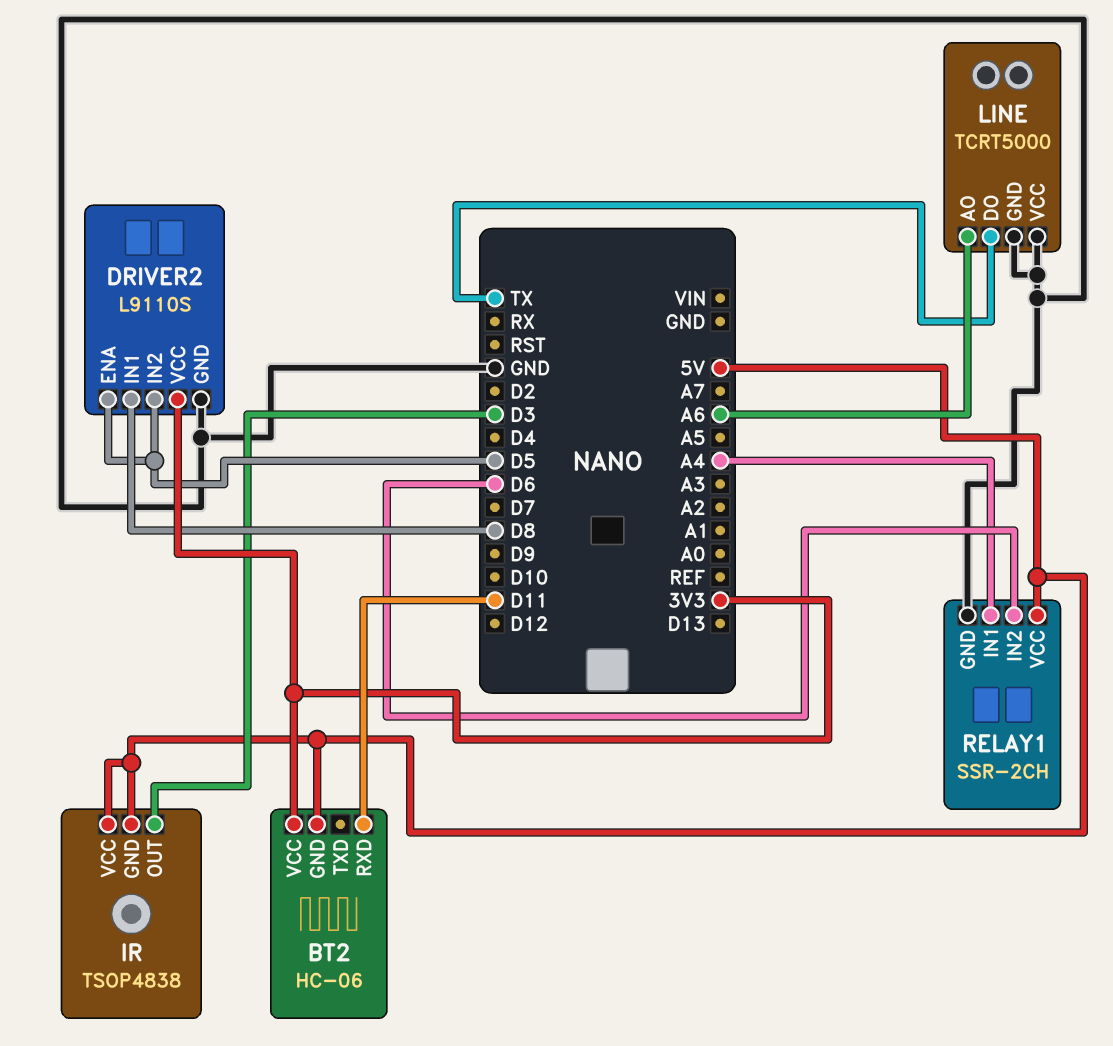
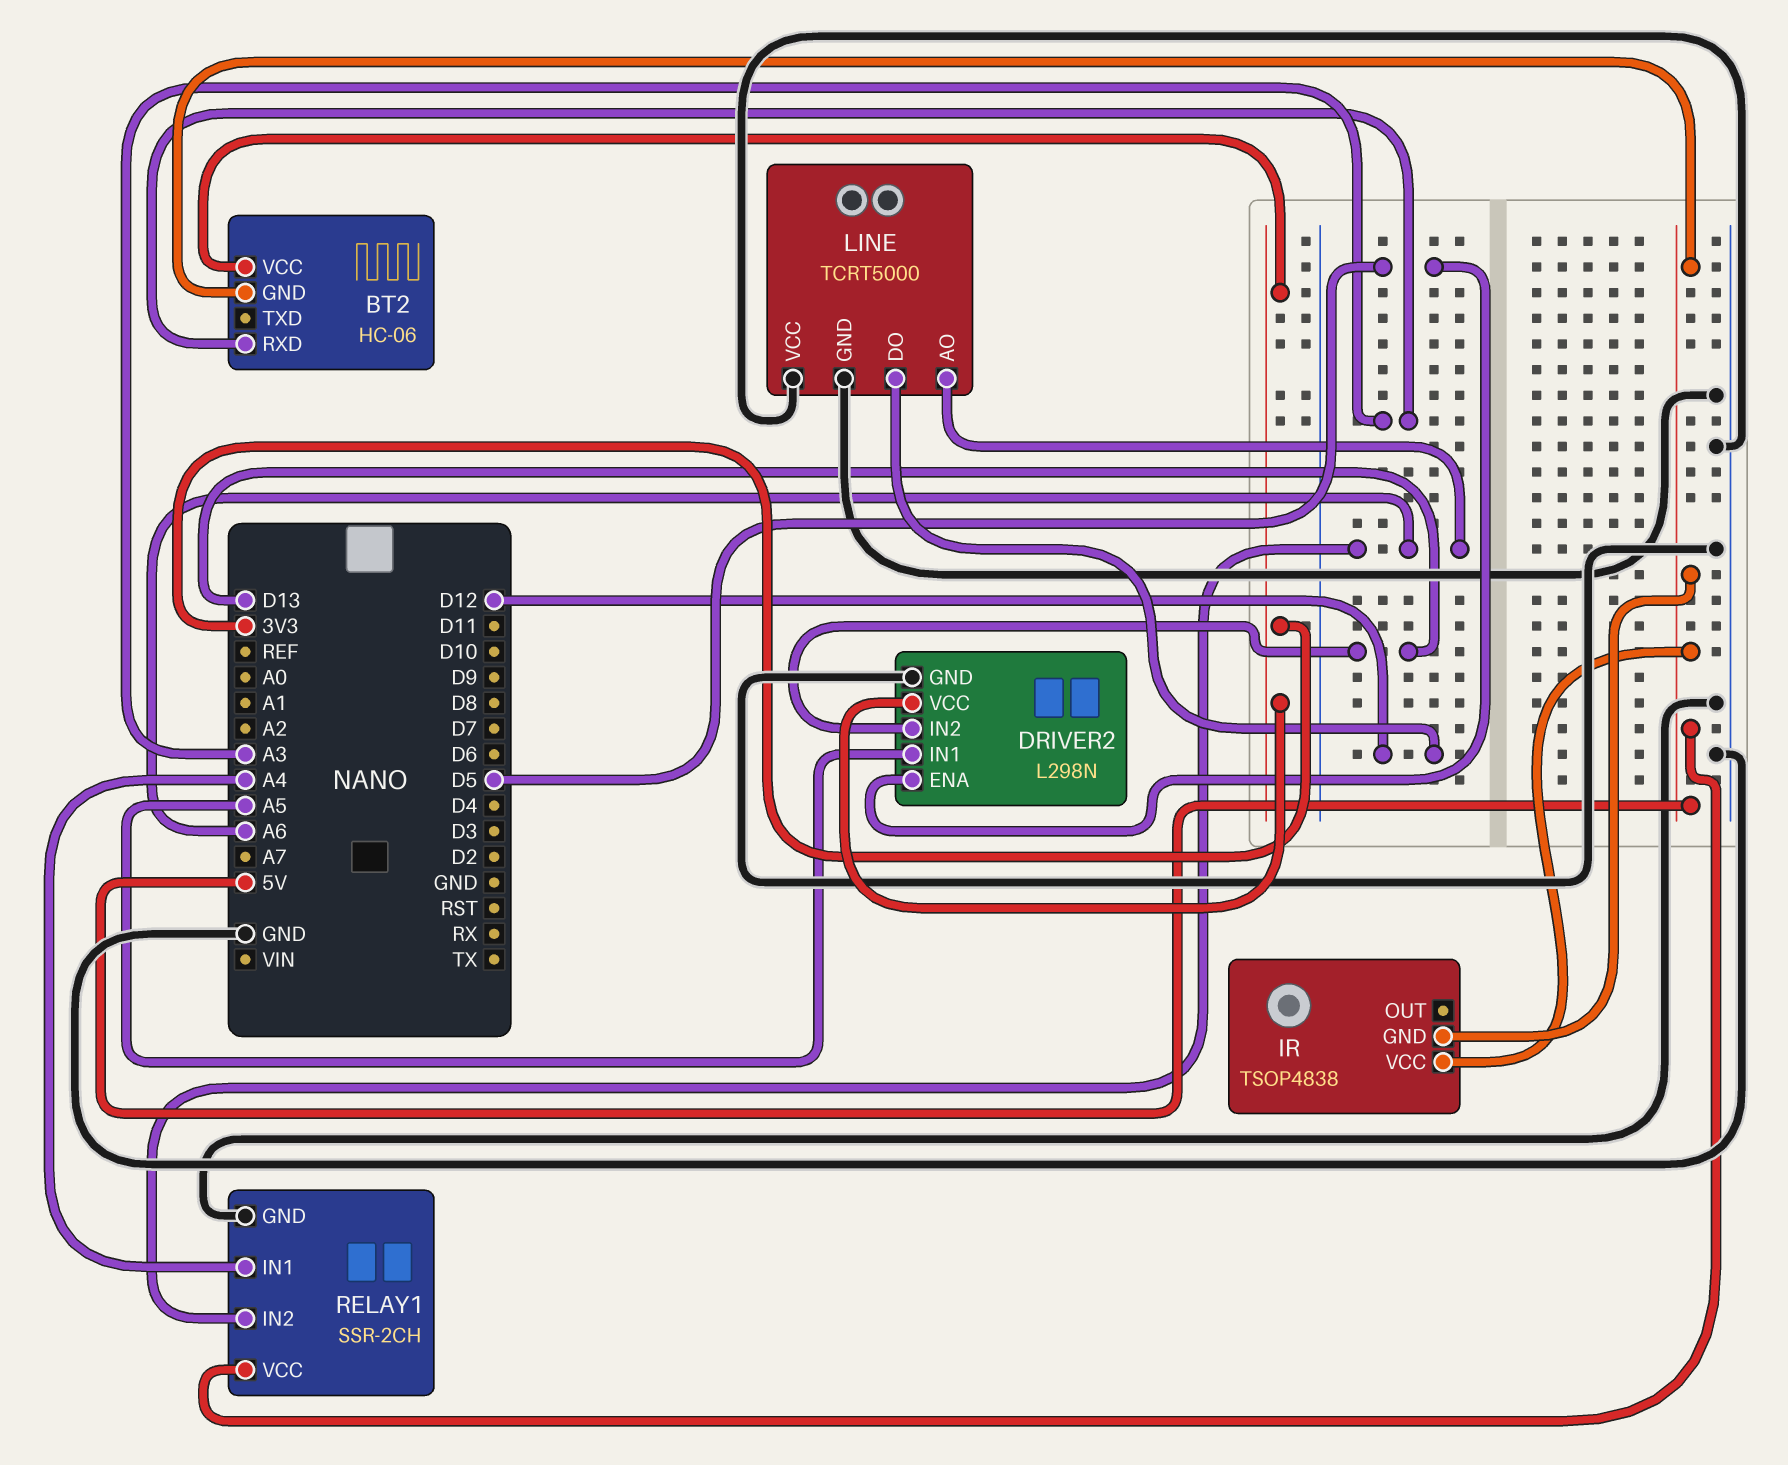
BT2 pin RXD: D11 -> A3
DRIVER2: L9110S -> L298N
DRIVER2 pin IN1: D8 -> A5
DRIVER2 pin IN2: D5 -> D13
IR pin OUT: D3 -> none
LINE pin DO: TX -> D12
RELAY1 pin IN2: D6 -> A6

